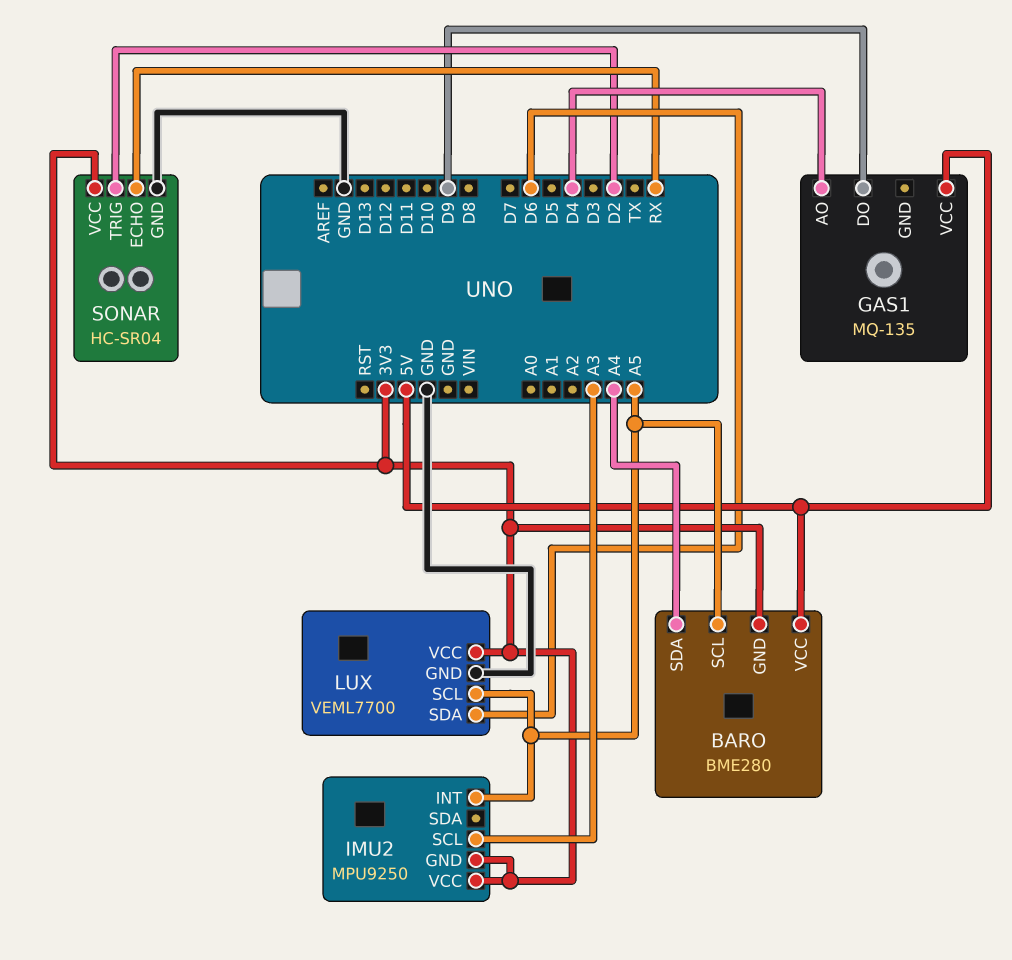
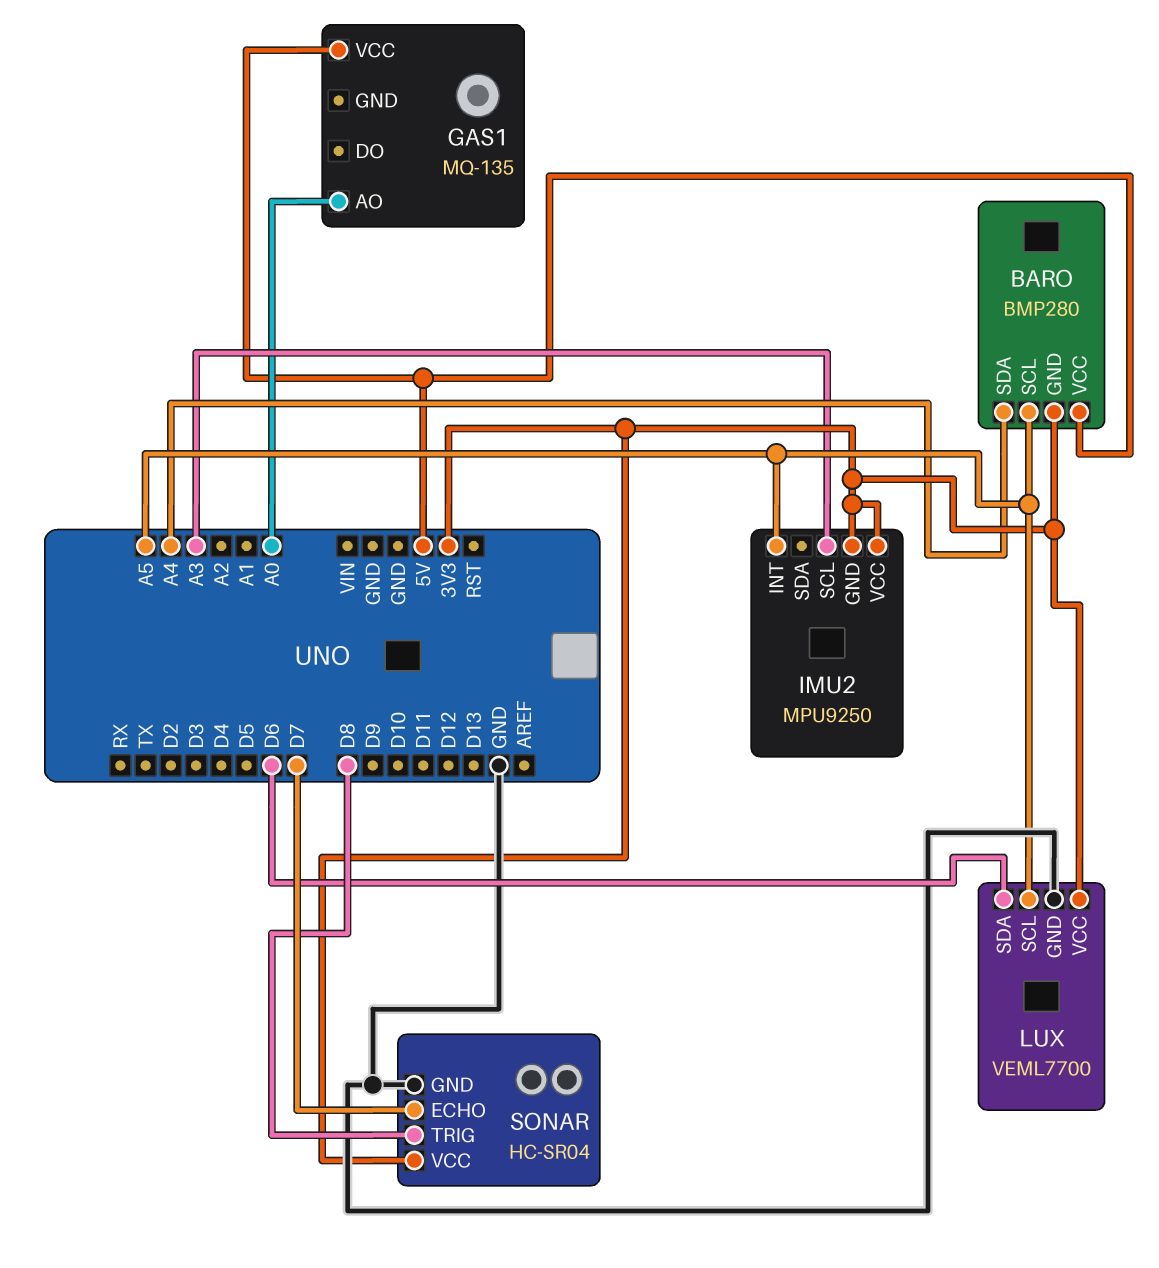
BARO: BME280 -> BMP280
GAS1 pin AO: D4 -> A0
GAS1 pin DO: D9 -> none
SONAR pin ECHO: RX -> D7
SONAR pin TRIG: D2 -> D8

